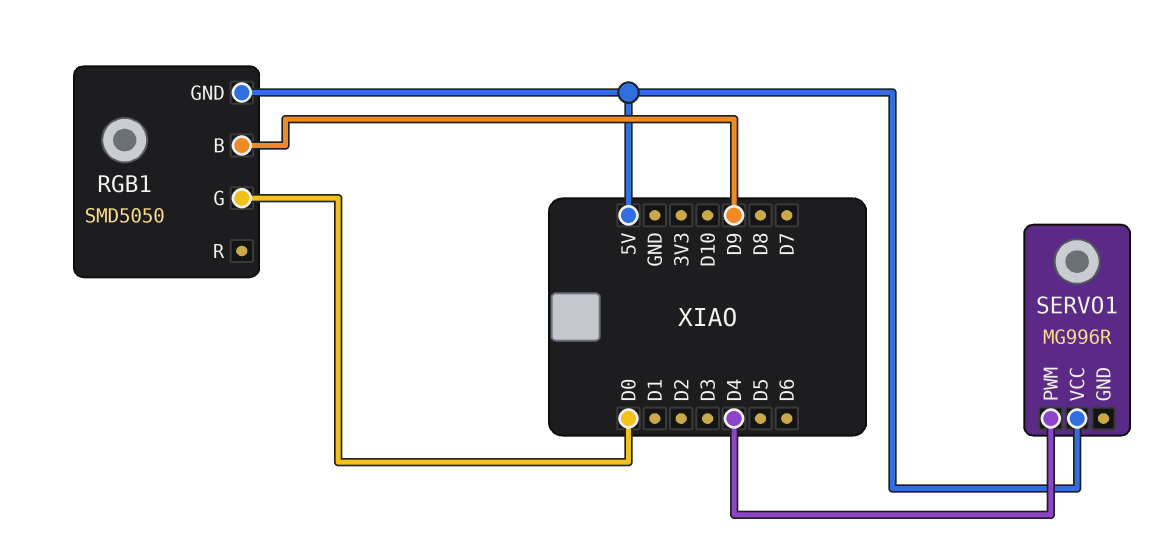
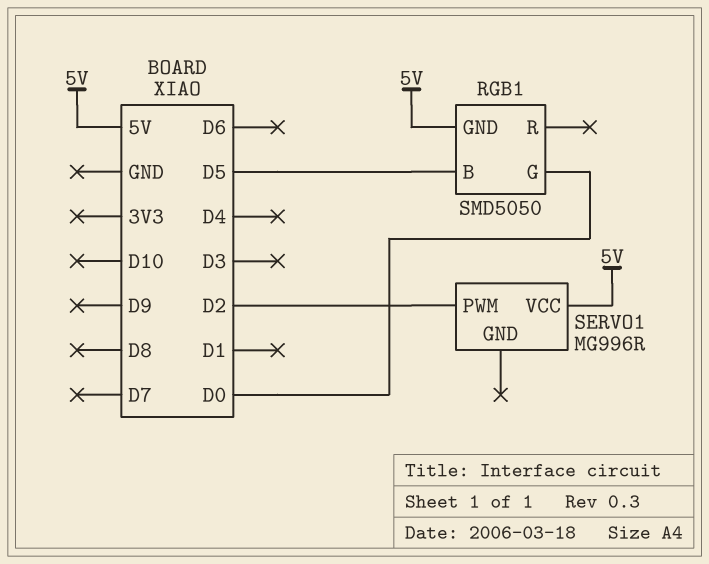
RGB1 pin B: D9 -> D5
SERVO1 pin PWM: D4 -> D2

